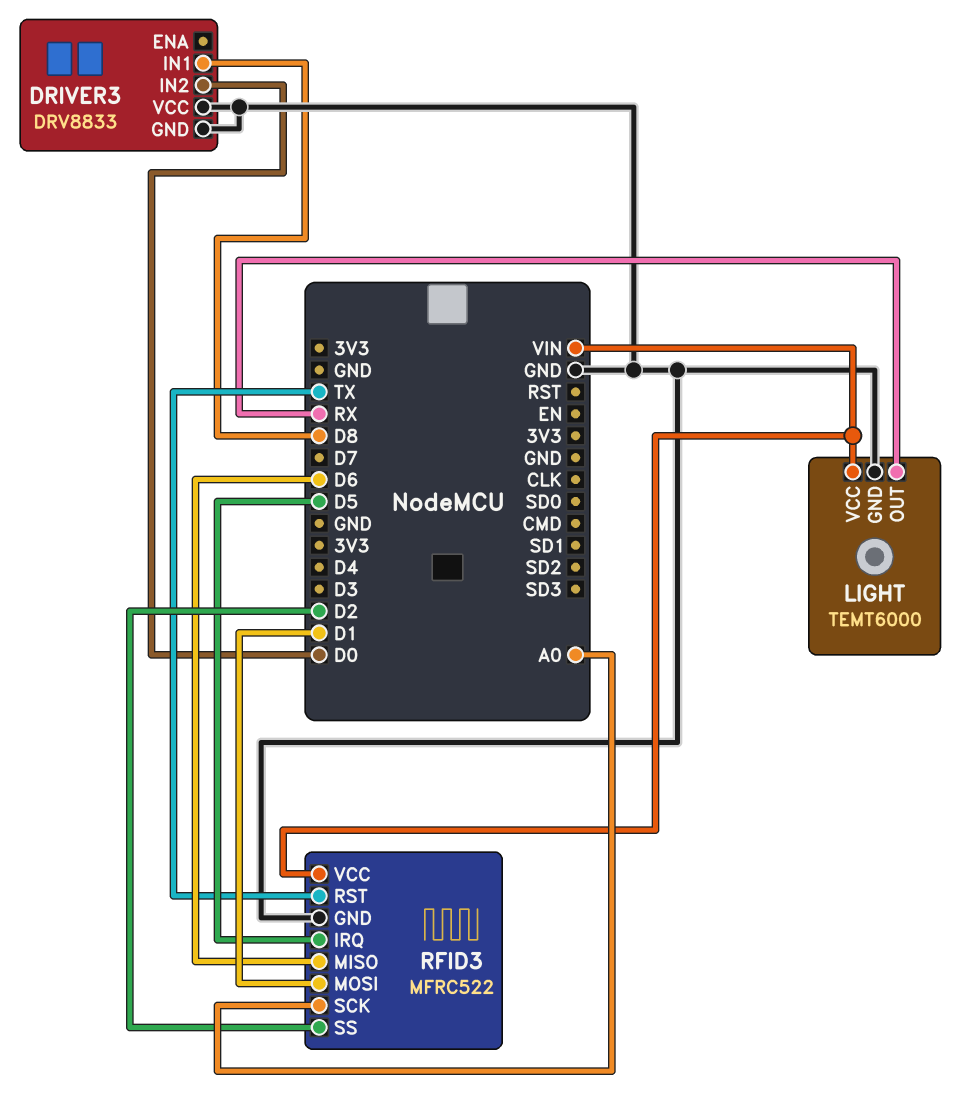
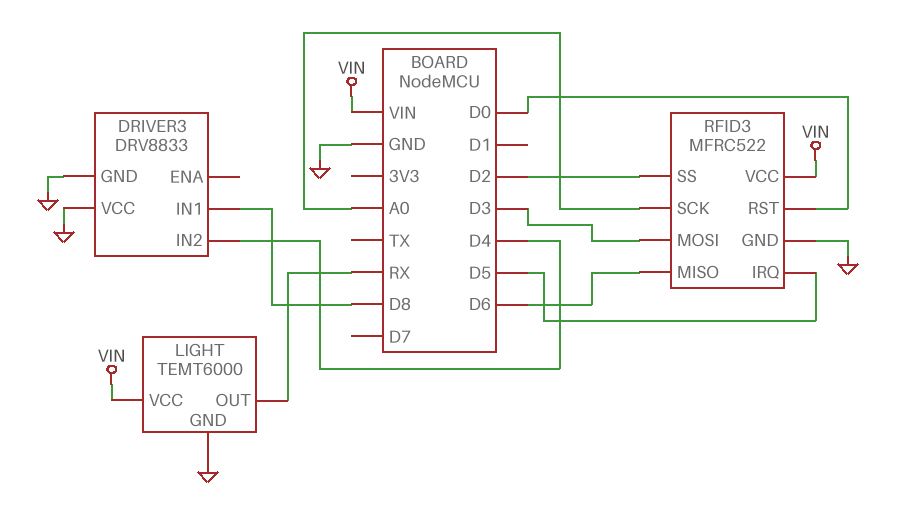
DRIVER3 pin IN2: D0 -> D4
RFID3 pin MOSI: D1 -> D3
RFID3 pin RST: TX -> D0

